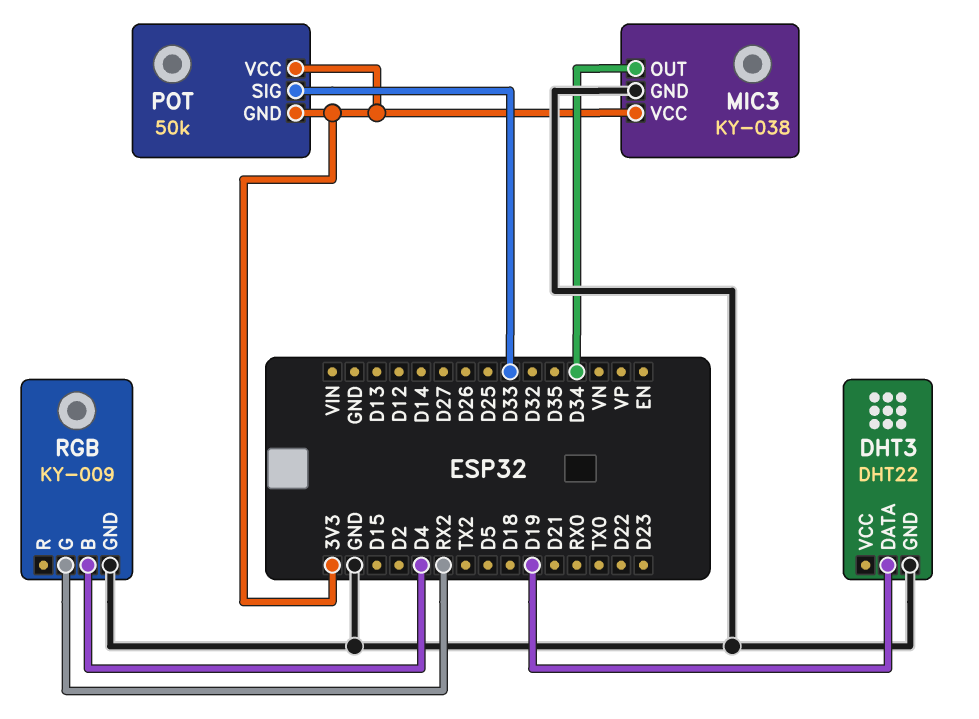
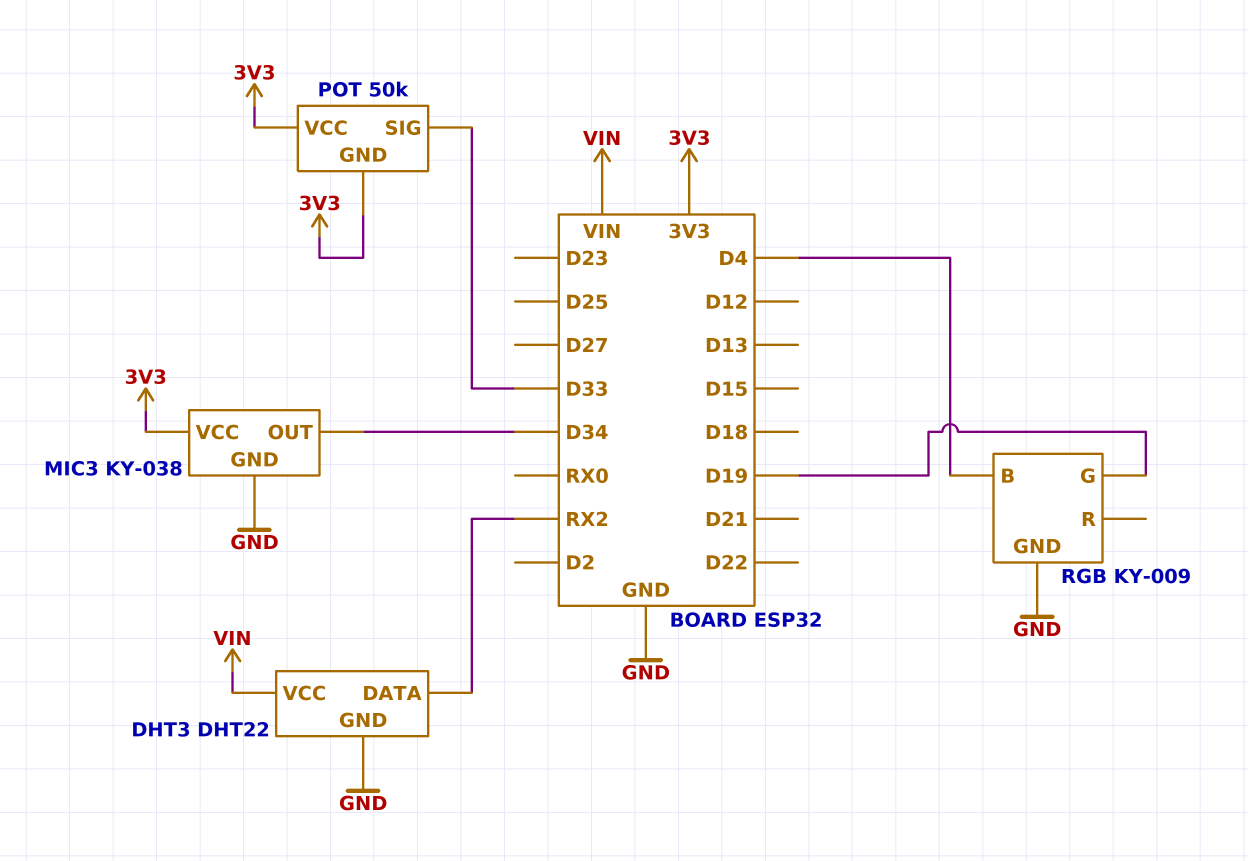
DHT3 pin DATA: D19 -> RX2
DHT3 pin VCC: none -> VIN
RGB pin G: RX2 -> D19

